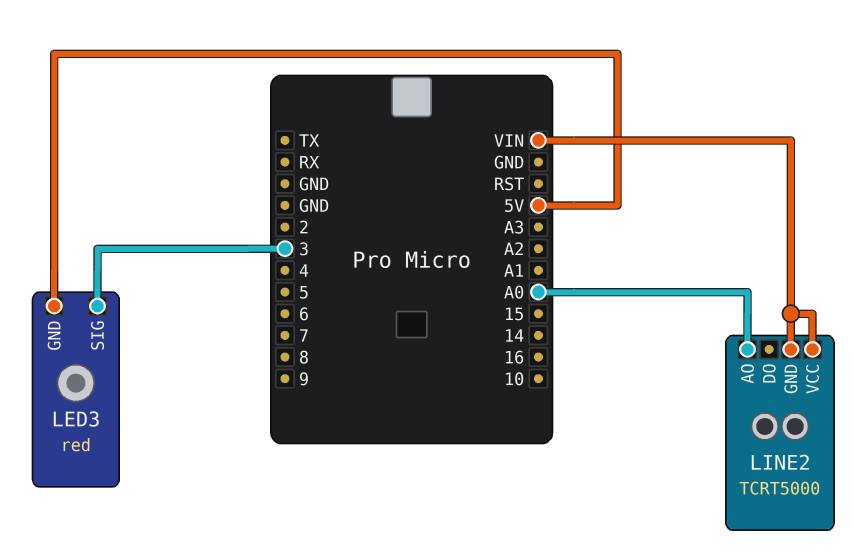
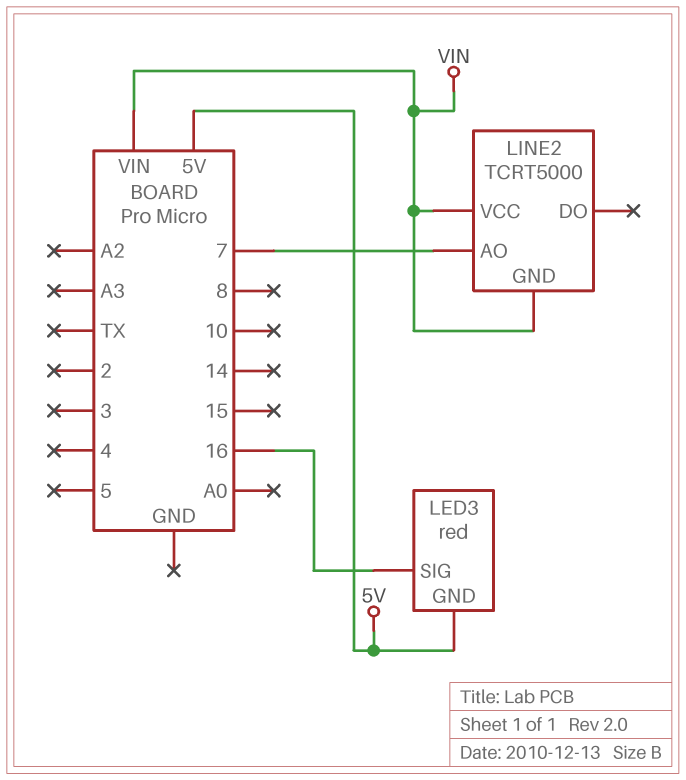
LED3 pin SIG: 3 -> 16
LINE2 pin AO: A0 -> 7

